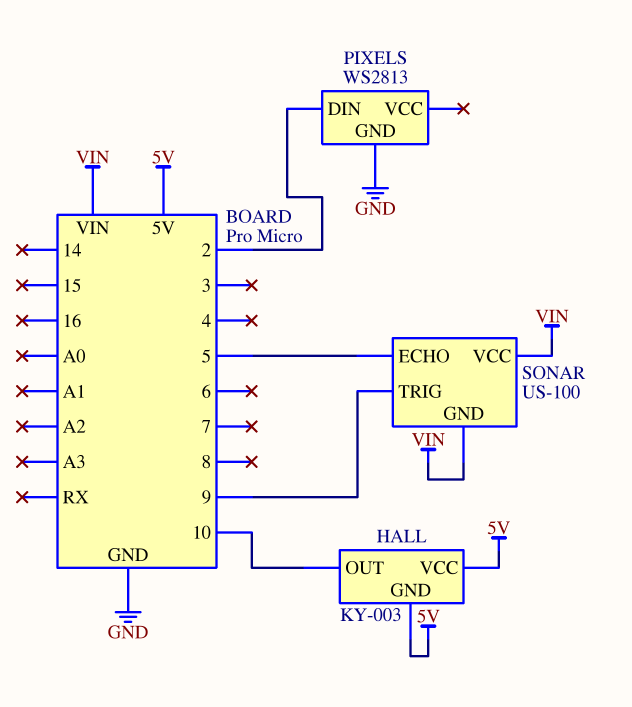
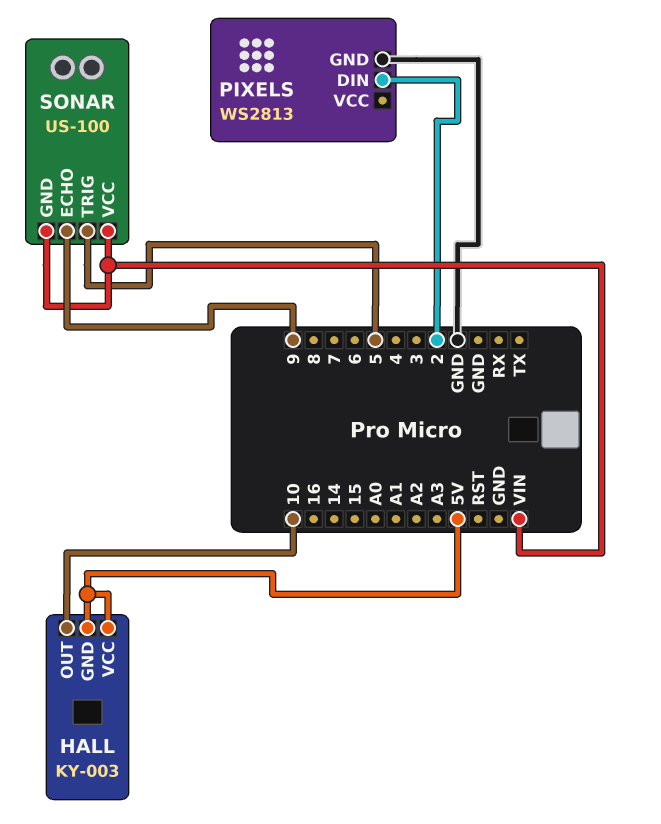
SONAR pin ECHO: 5 -> 9
SONAR pin TRIG: 9 -> 5

